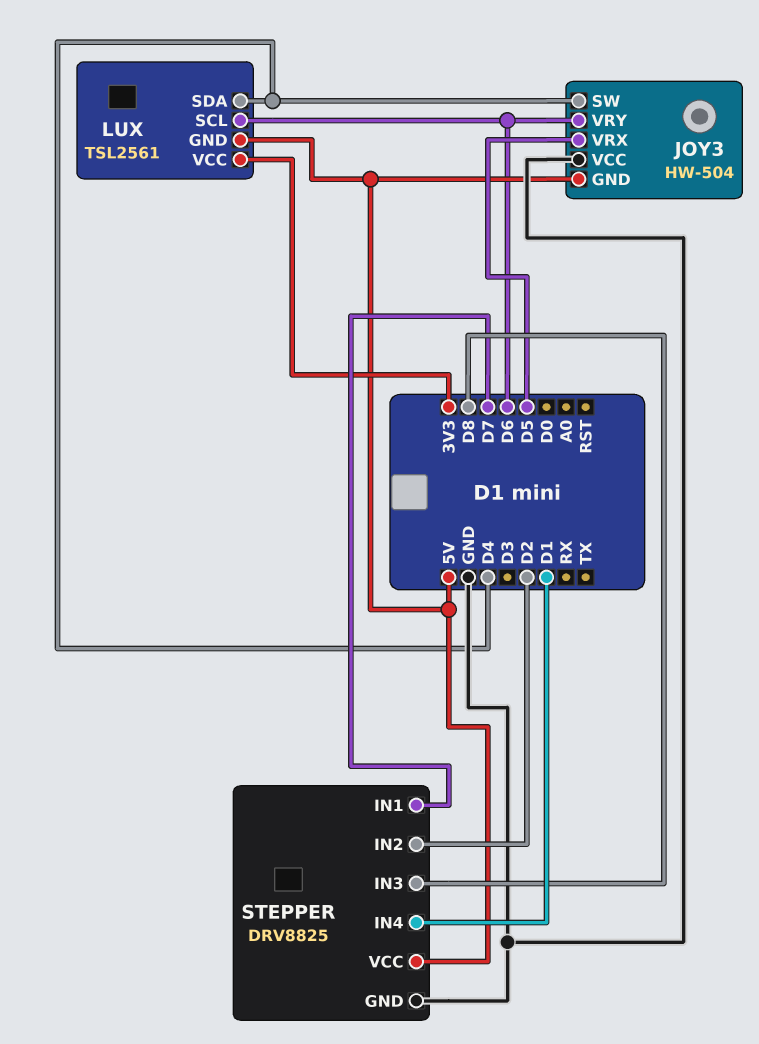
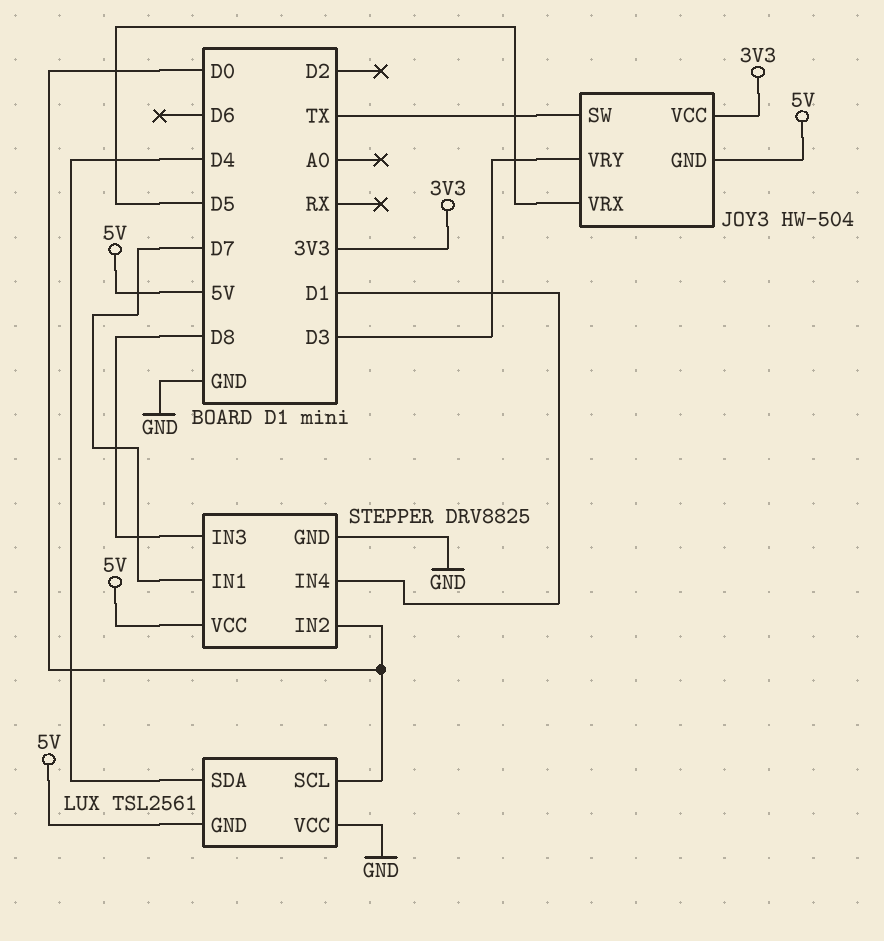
JOY3 pin SW: D4 -> TX
JOY3 pin VCC: GND -> 3V3
JOY3 pin VRY: D6 -> D3
LUX pin SCL: D6 -> D0
LUX pin VCC: 3V3 -> GND
STEPPER pin IN2: D2 -> D0

